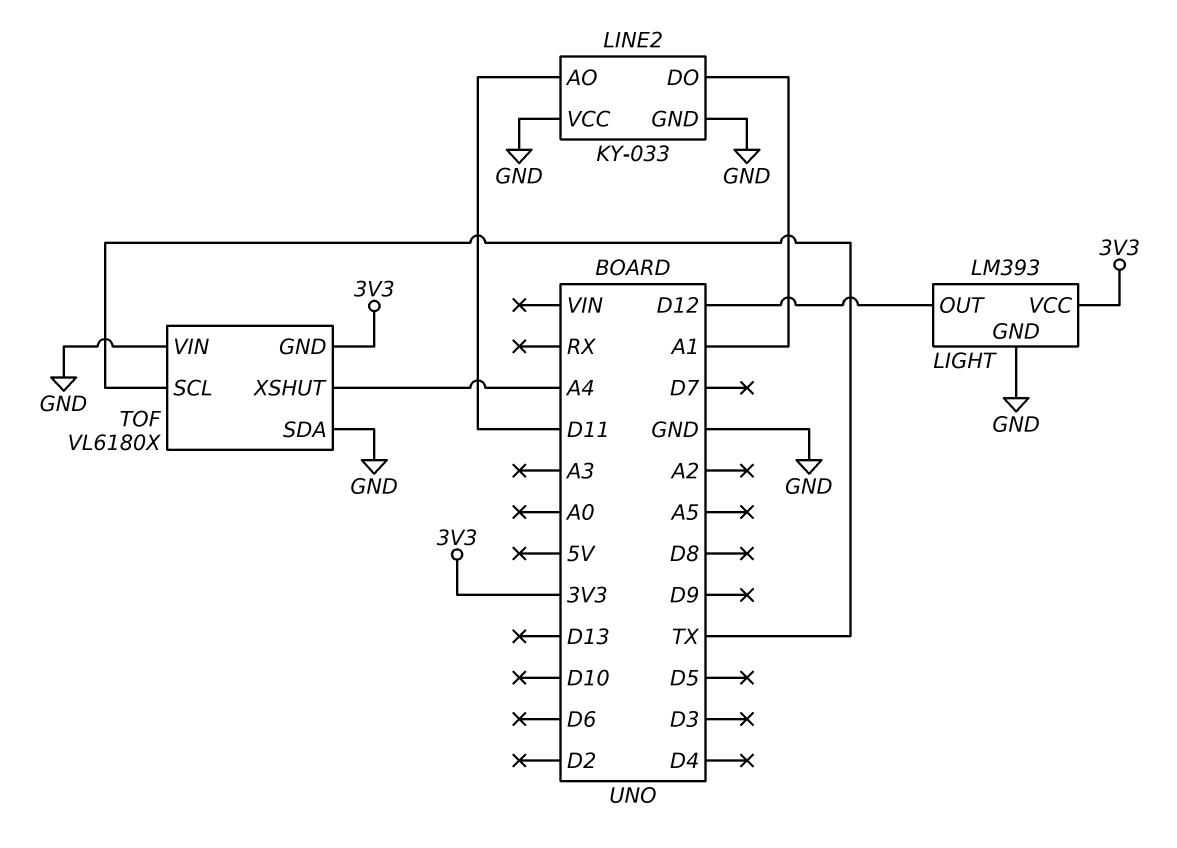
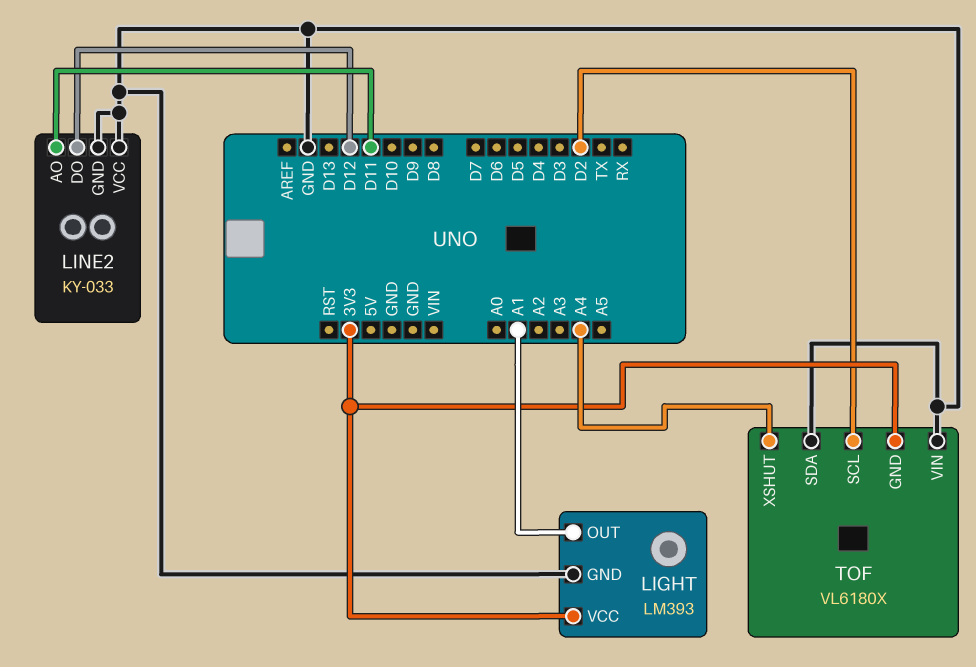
LIGHT pin OUT: D12 -> A1
LINE2 pin DO: A1 -> D12
TOF pin SCL: TX -> D2

